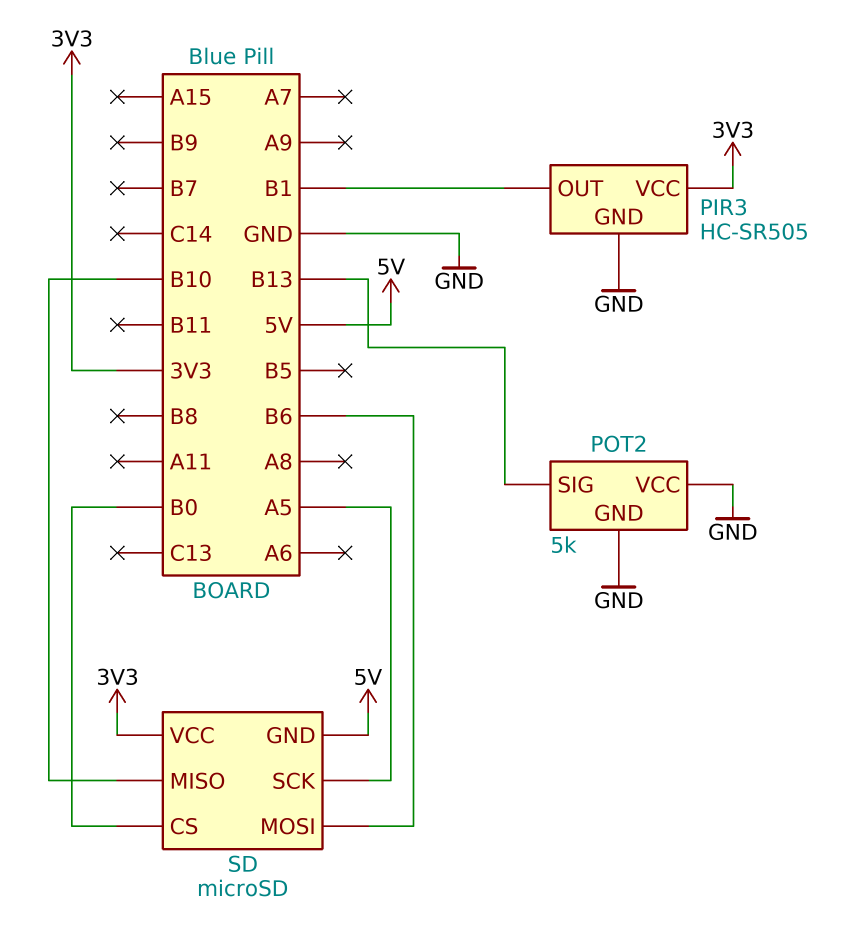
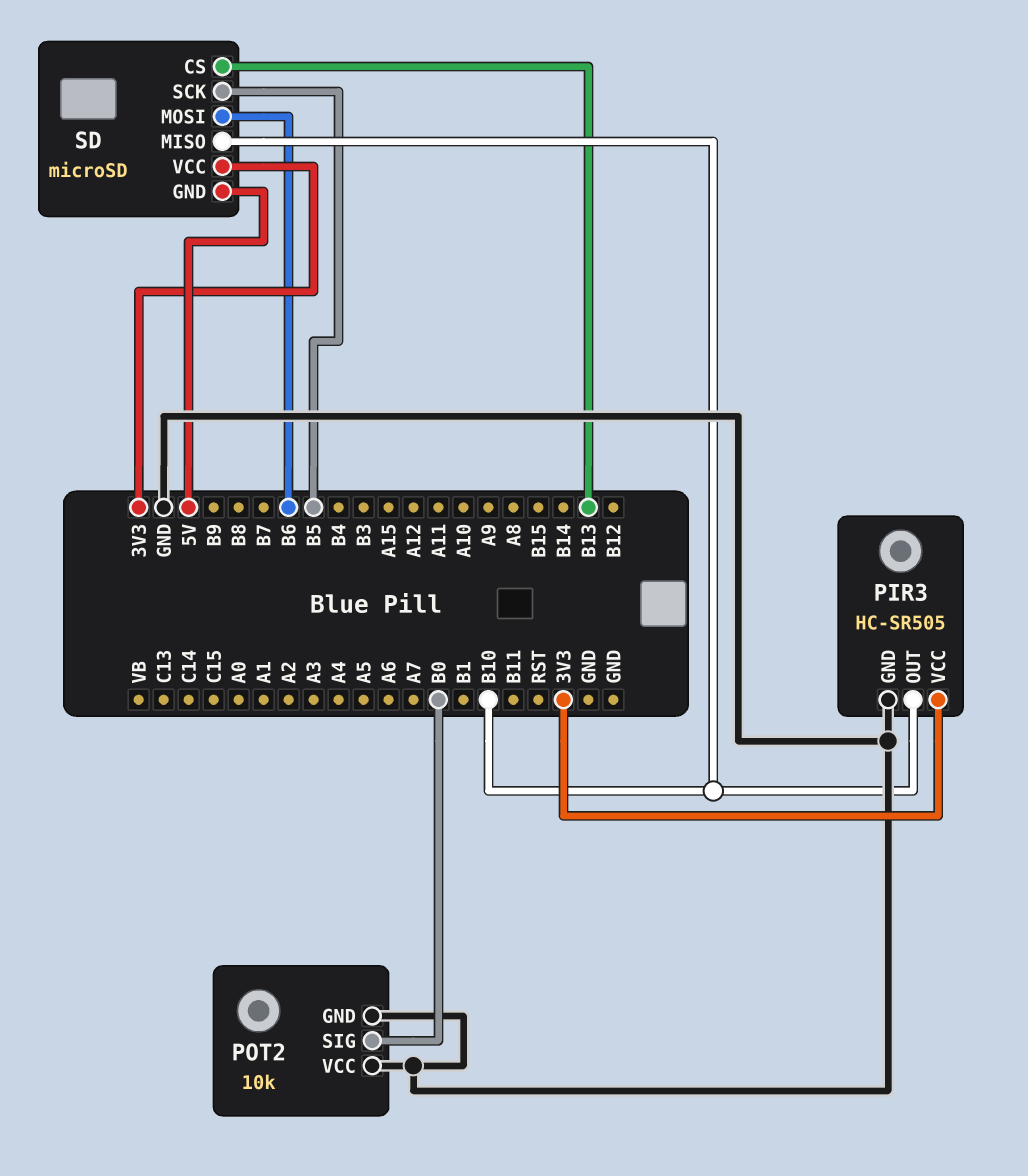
PIR3 pin OUT: B1 -> B10
POT2: 5k -> 10k
POT2 pin SIG: B13 -> B0
SD pin CS: B0 -> B13
SD pin SCK: A5 -> B5

